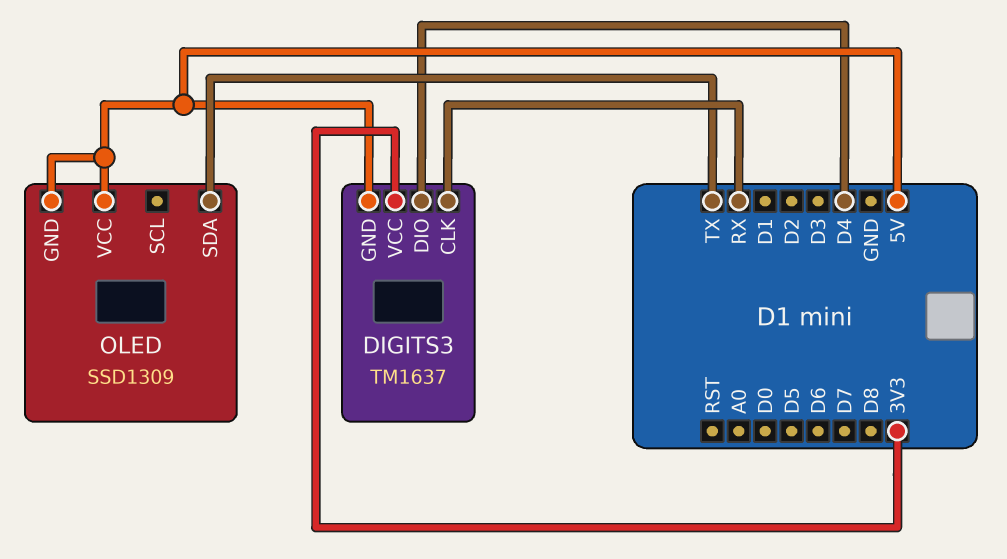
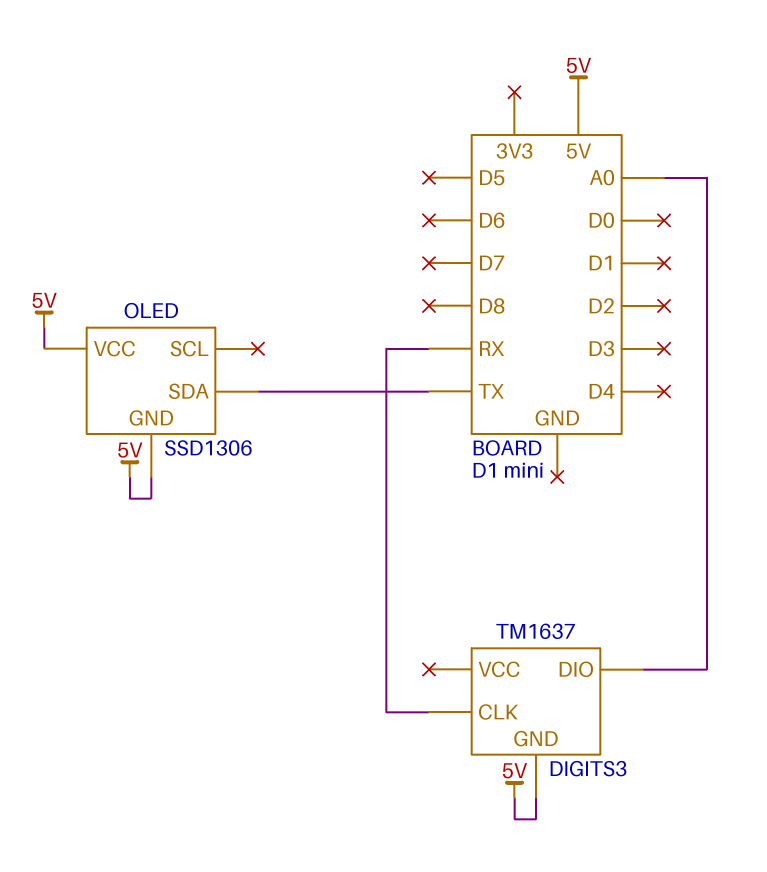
DIGITS3 pin DIO: D4 -> A0
DIGITS3 pin VCC: 3V3 -> none
OLED: SSD1309 -> SSD1306

